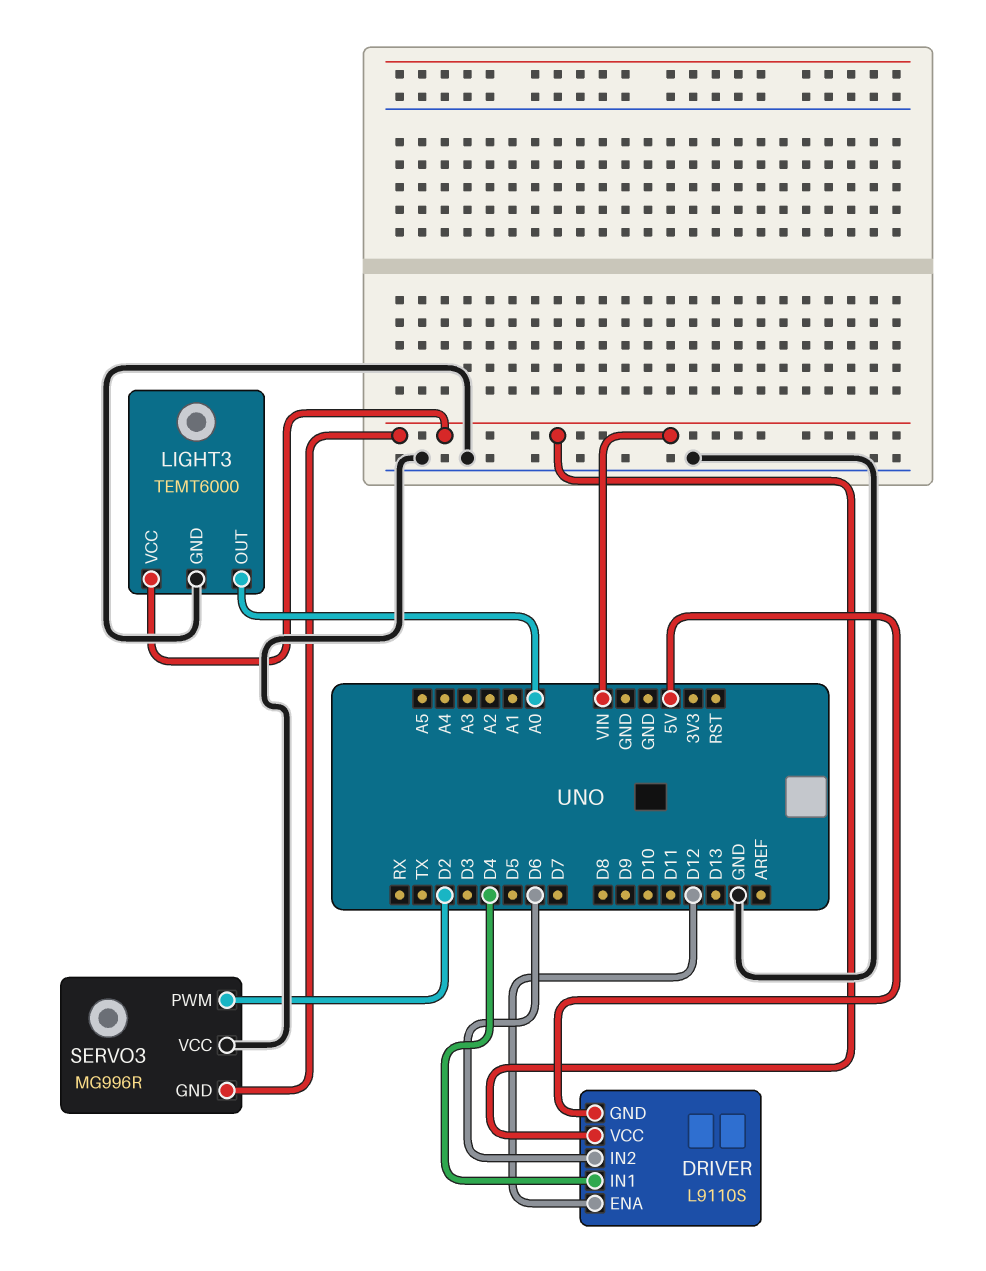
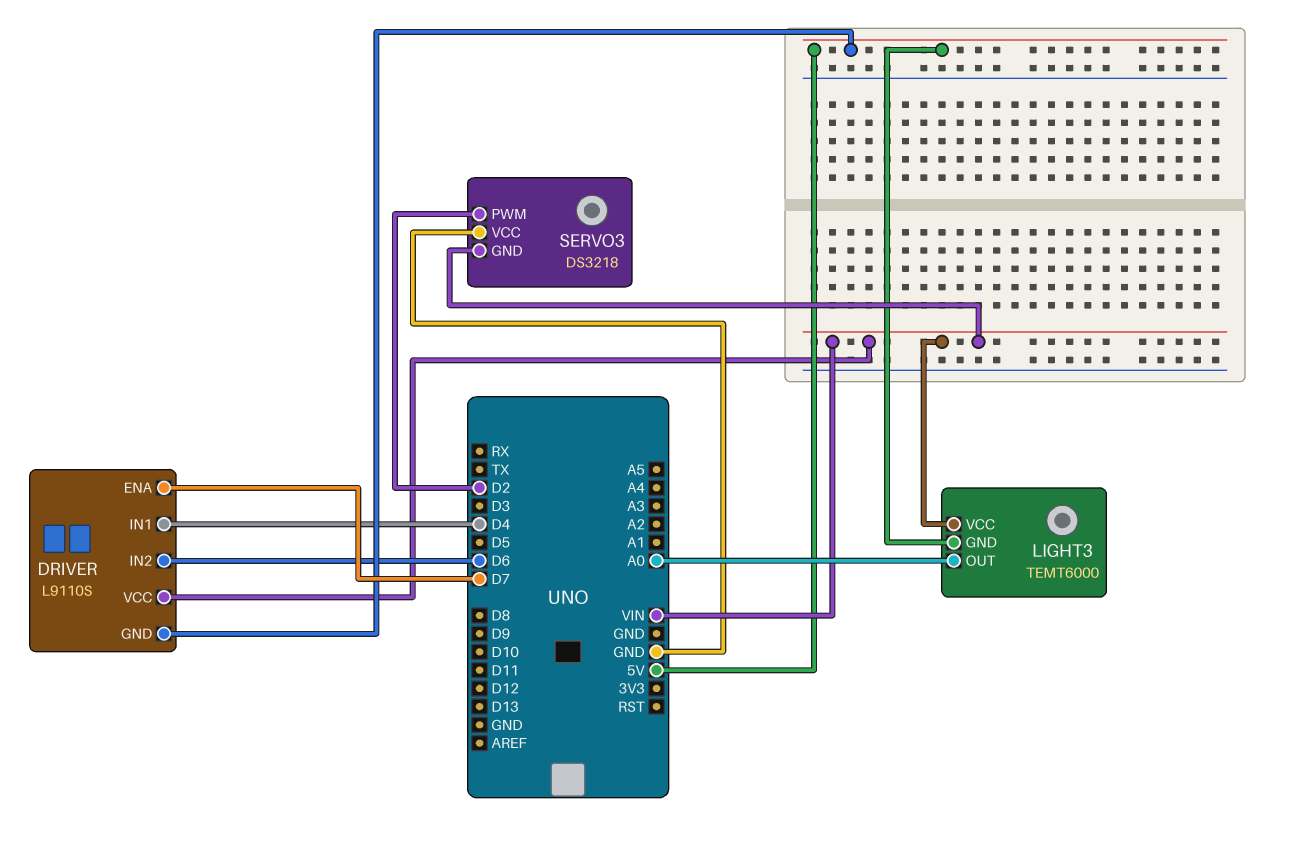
DRIVER pin ENA: D12 -> D7
LIGHT3 pin GND: GND -> 5V
SERVO3: MG996R -> DS3218

